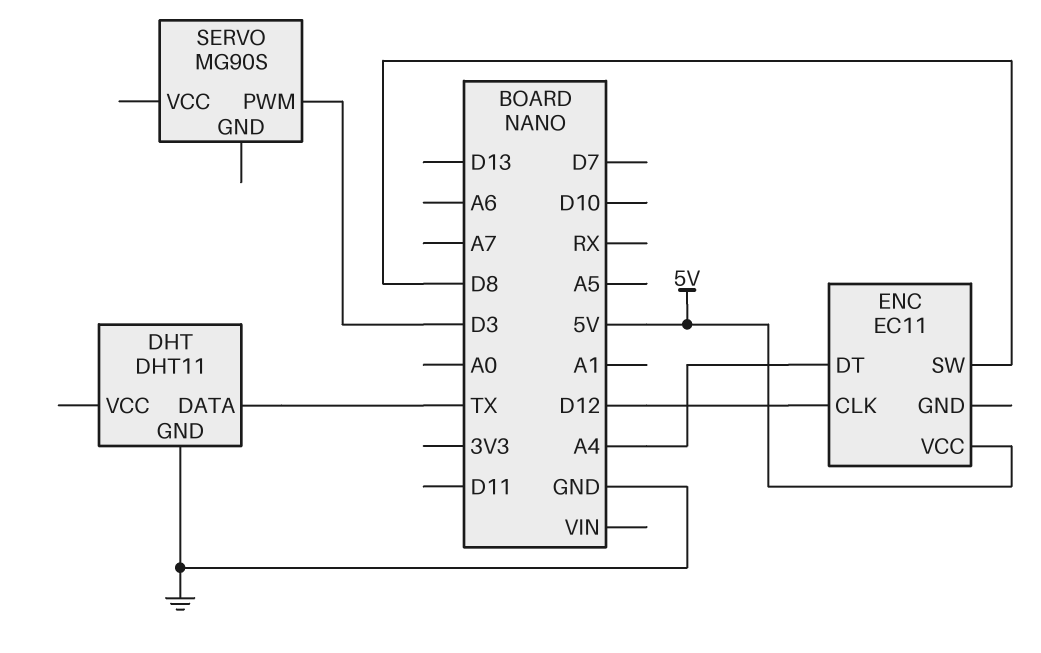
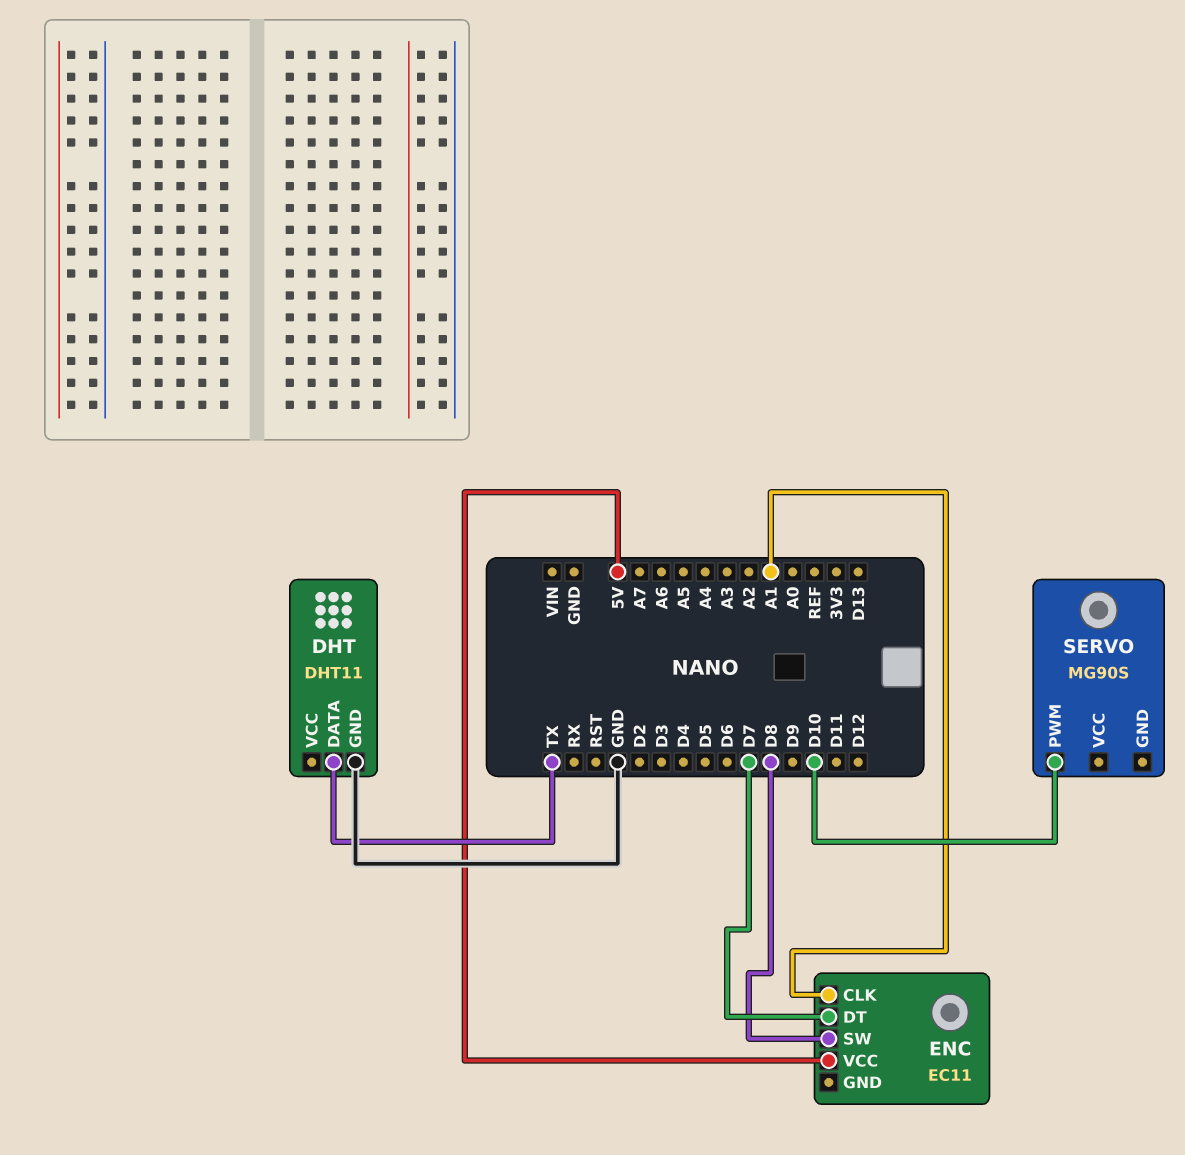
ENC pin CLK: D12 -> A1
ENC pin DT: A4 -> D7
SERVO pin PWM: D3 -> D10

